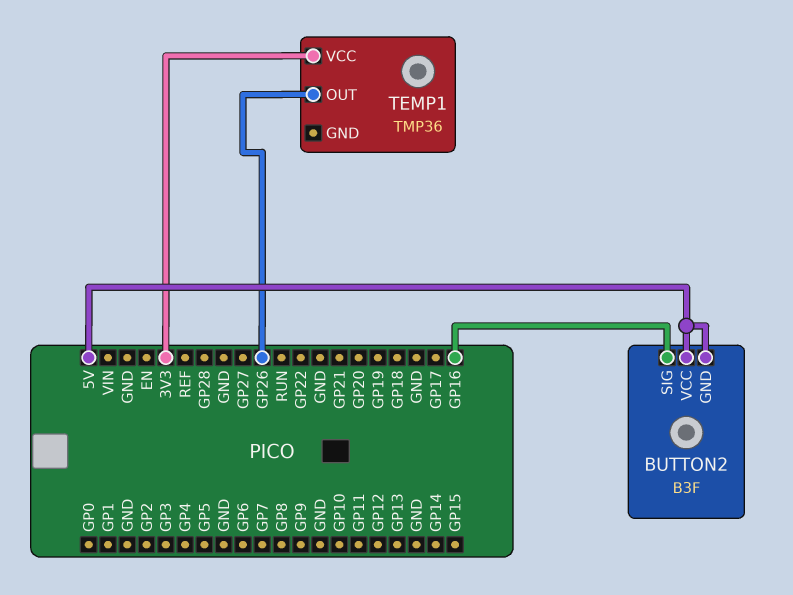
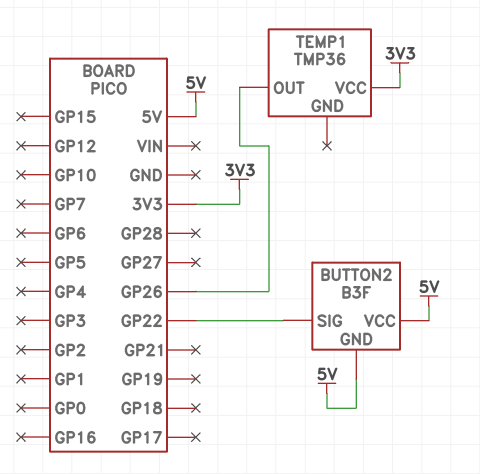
BUTTON2 pin SIG: GP16 -> GP22

